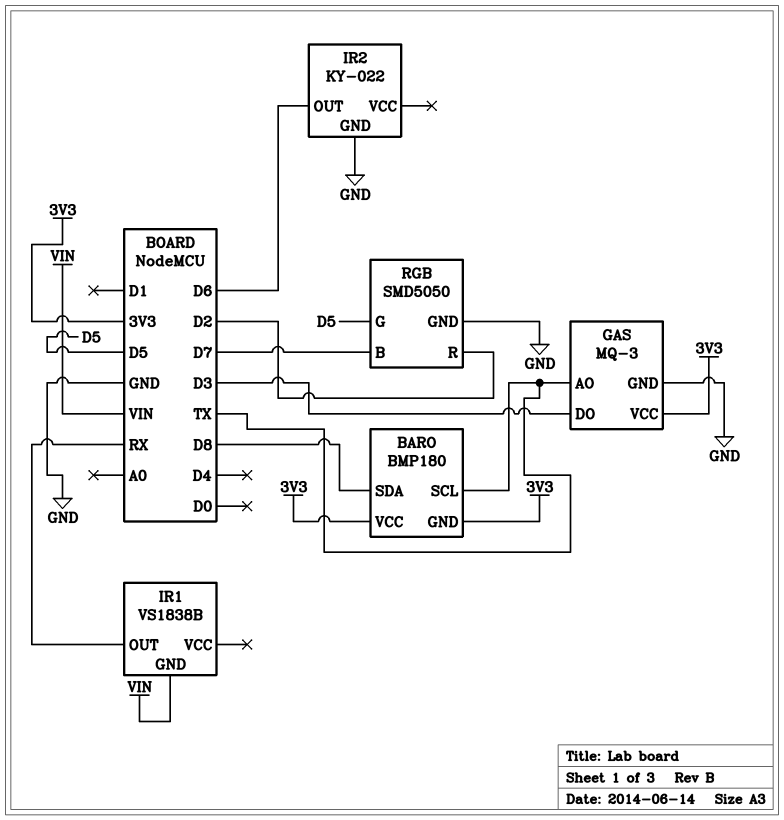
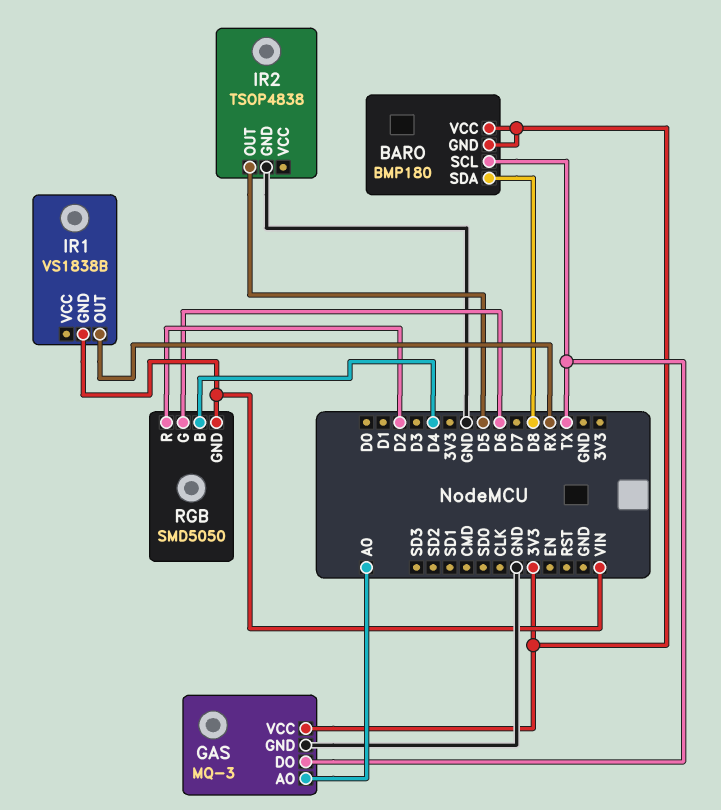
GAS pin AO: TX -> A0
GAS pin DO: D3 -> TX
IR2: KY-022 -> TSOP4838
IR2 pin OUT: D6 -> D5
RGB pin B: D7 -> D4
RGB pin G: D5 -> D6
RGB pin GND: GND -> VIN

